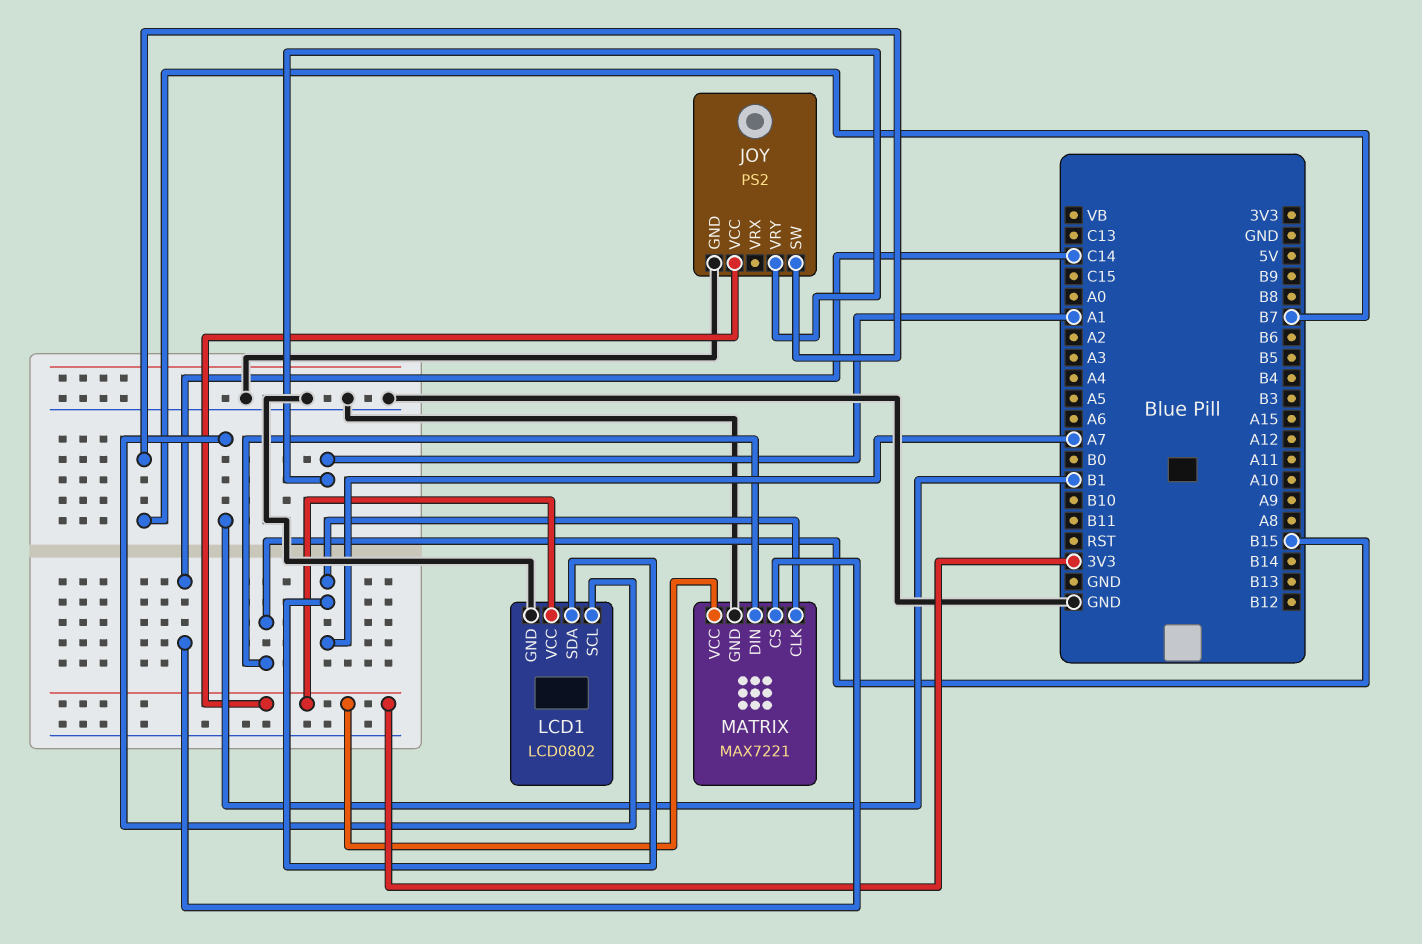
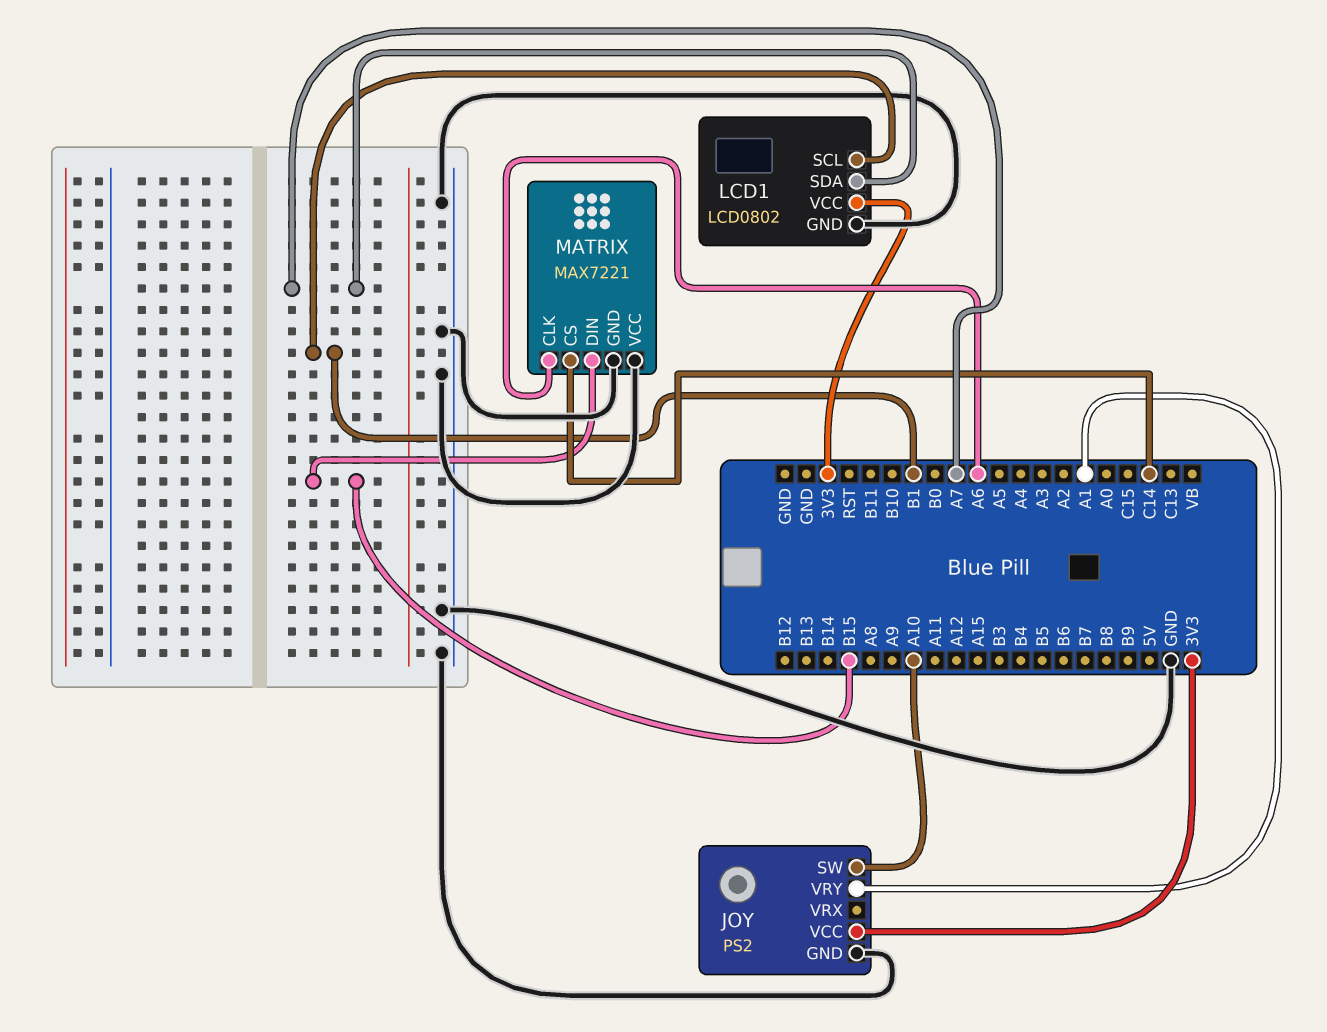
JOY pin SW: B7 -> A10
MATRIX pin CLK: A7 -> A6
MATRIX pin VCC: 3V3 -> GND

